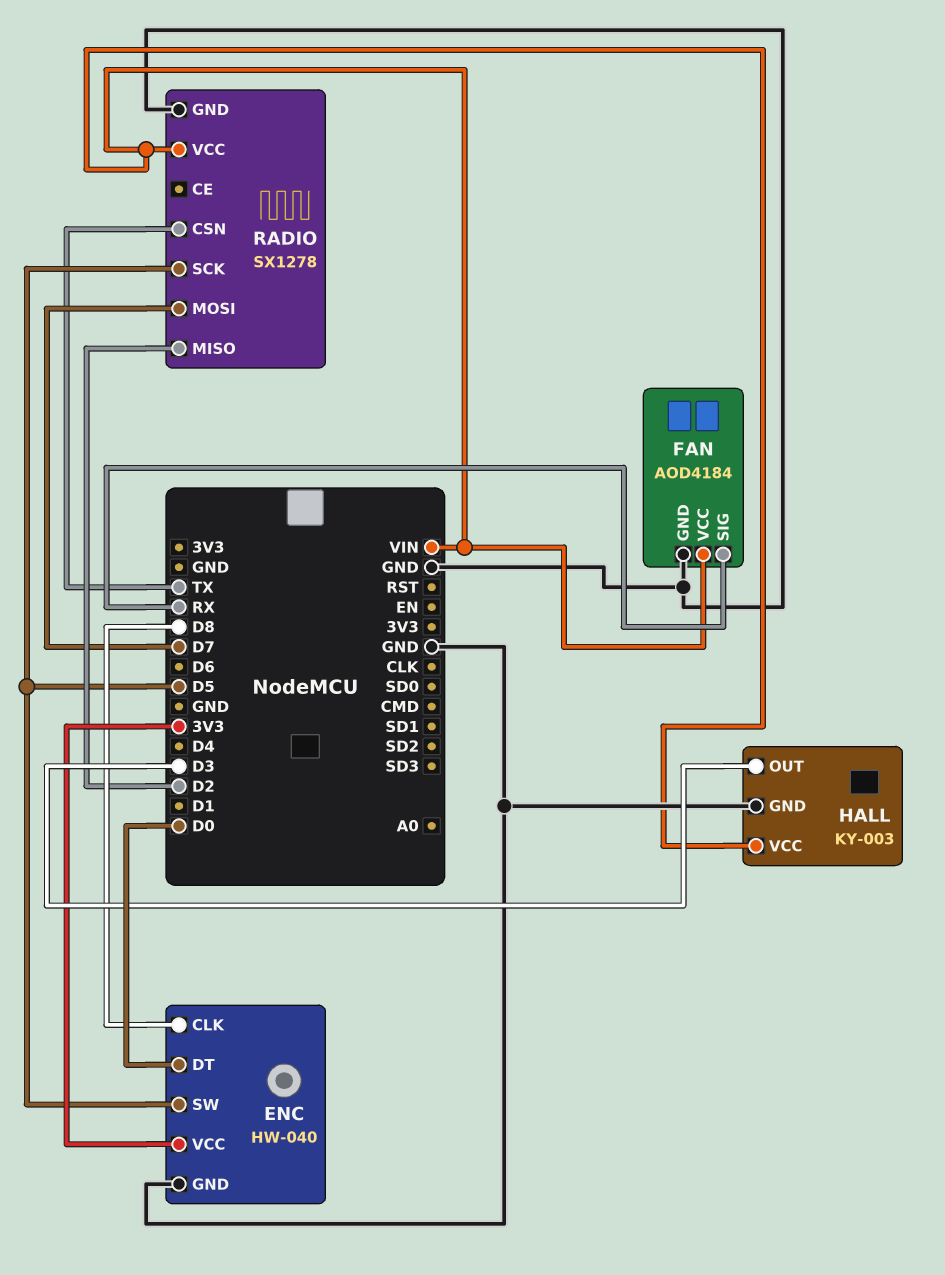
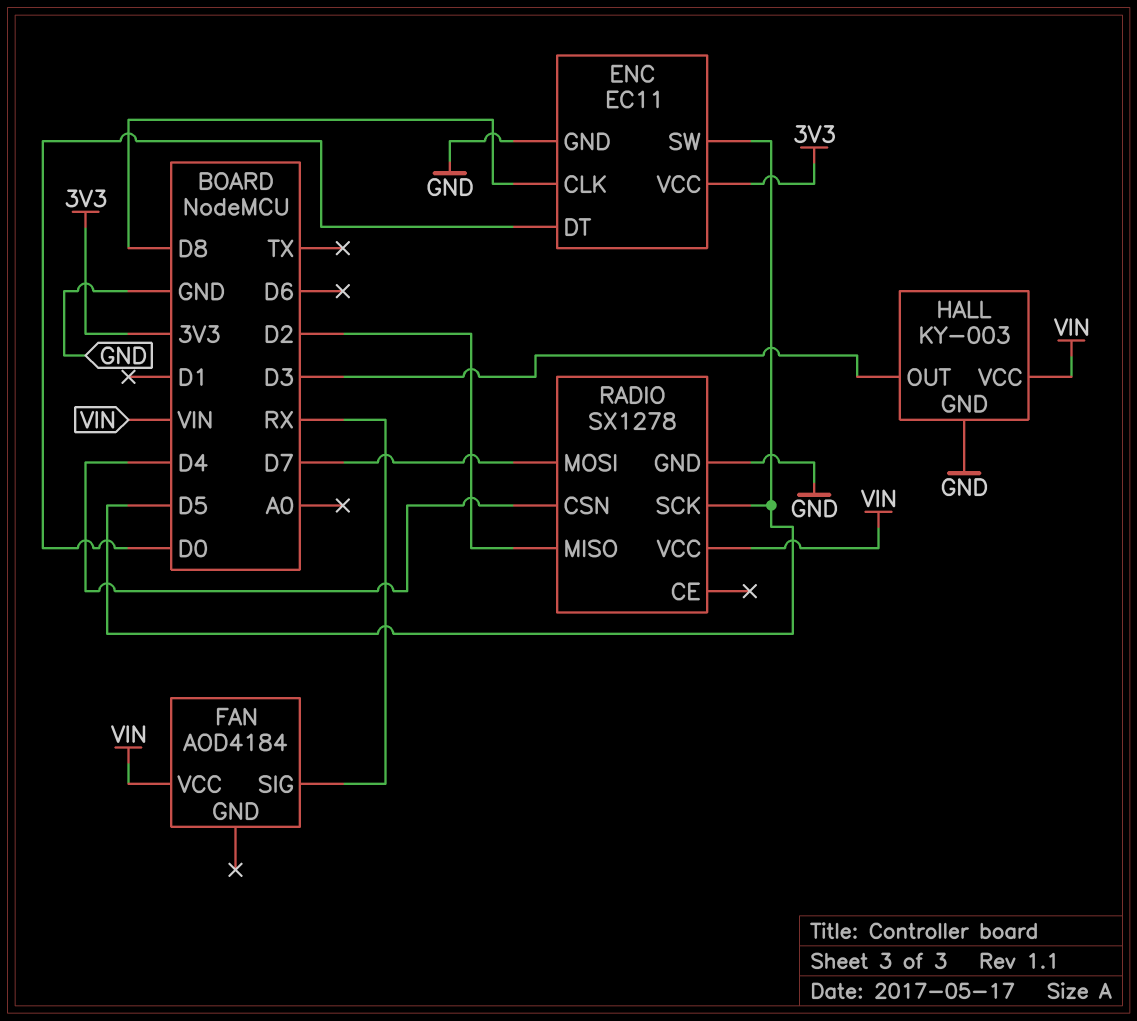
ENC: HW-040 -> EC11
FAN pin GND: GND -> none
RADIO pin CSN: TX -> D4

